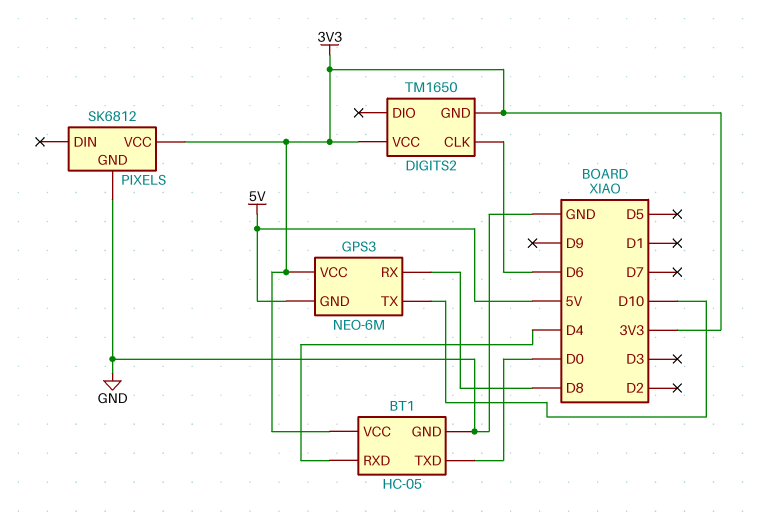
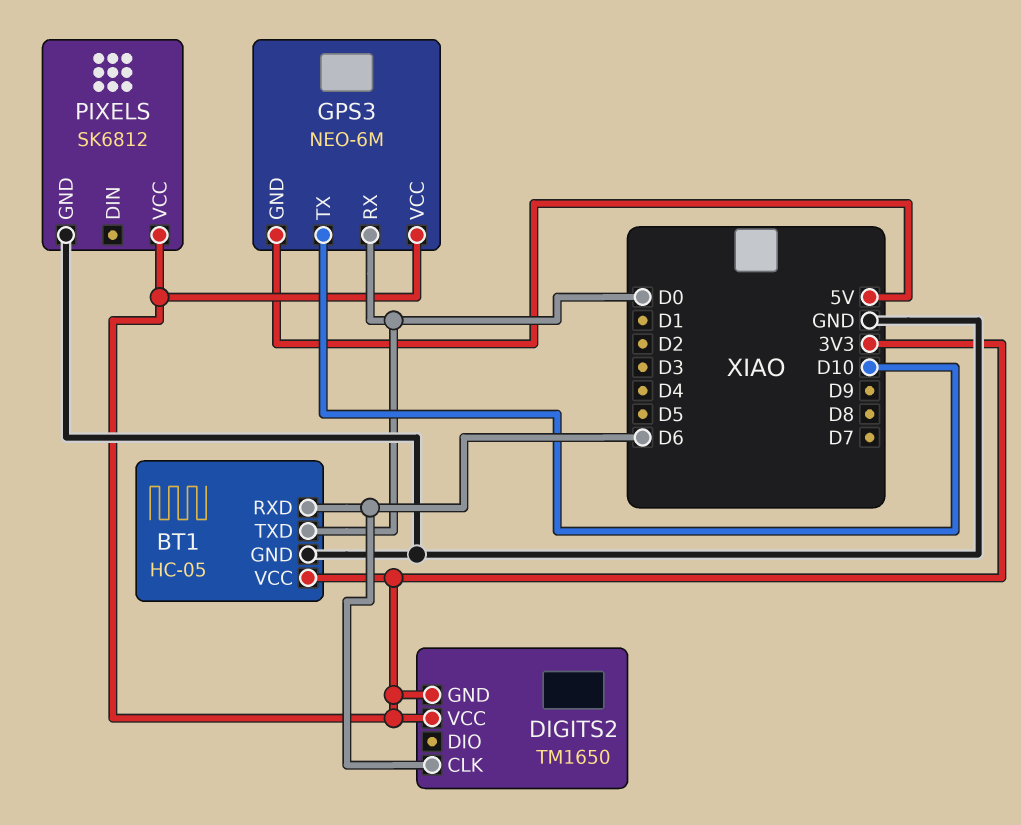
BT1 pin RXD: D4 -> D6
GPS3 pin RX: D8 -> D0

